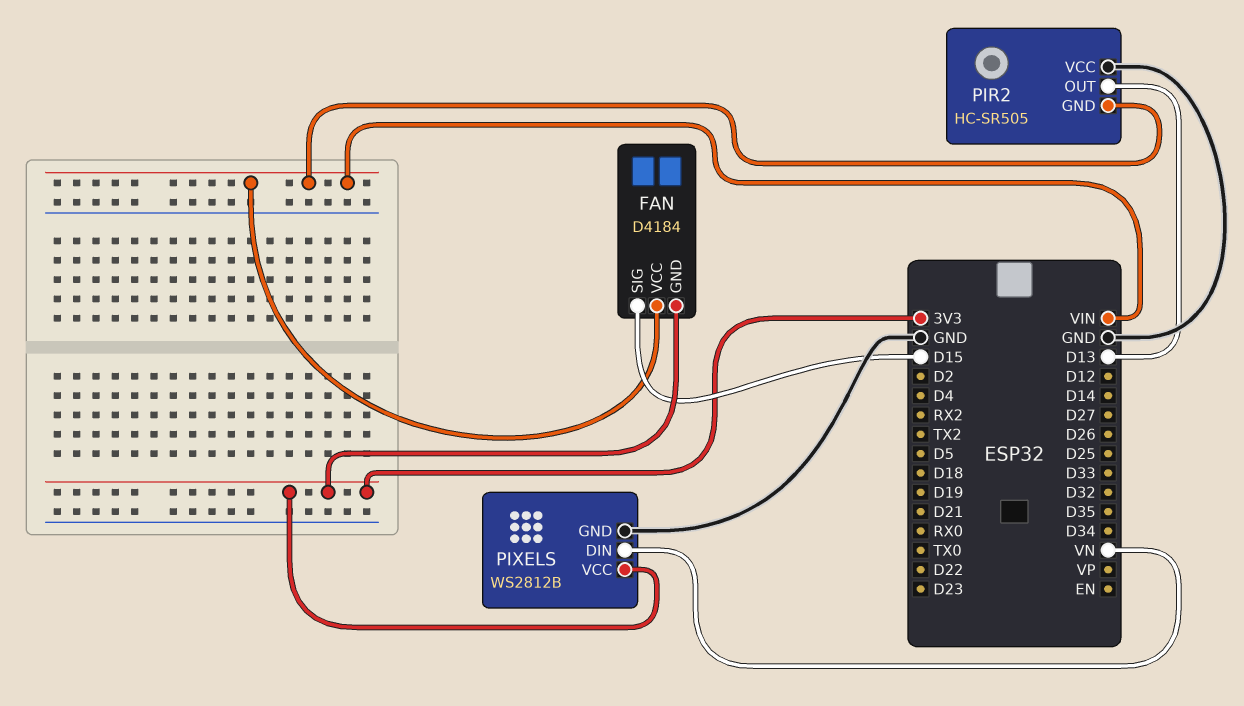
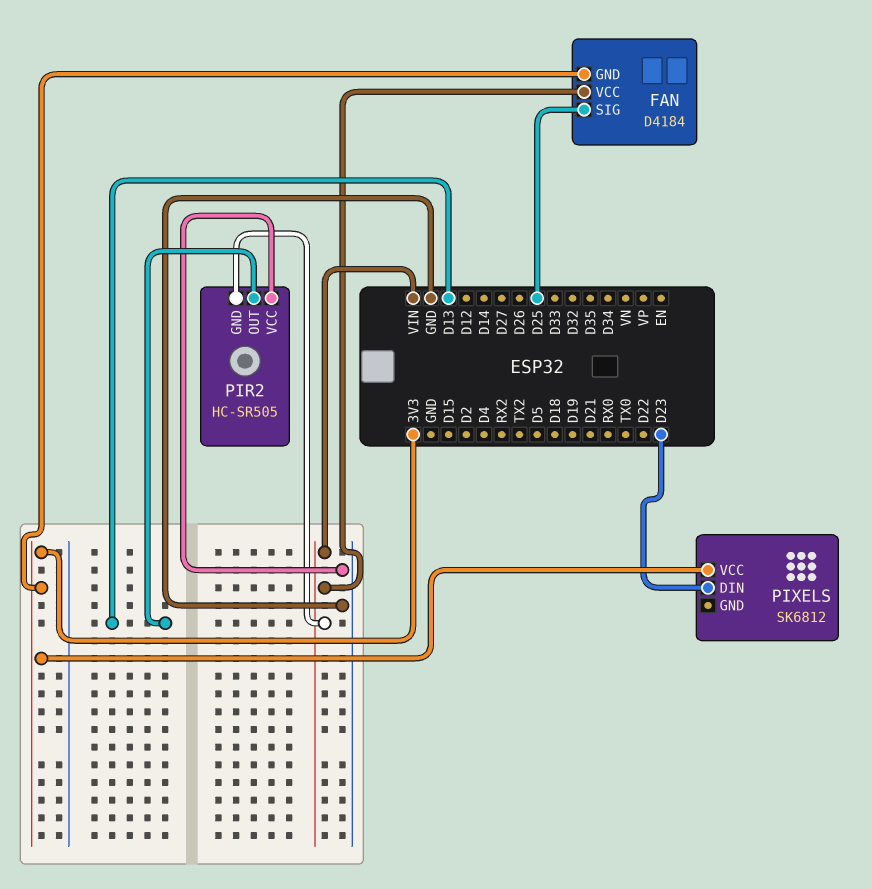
FAN pin SIG: D15 -> D25
PIXELS: WS2812B -> SK6812
PIXELS pin DIN: VN -> D23
PIXELS pin GND: GND -> none

